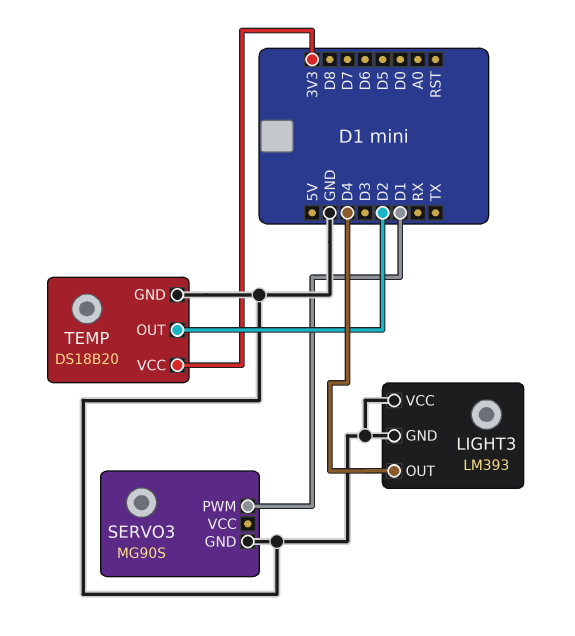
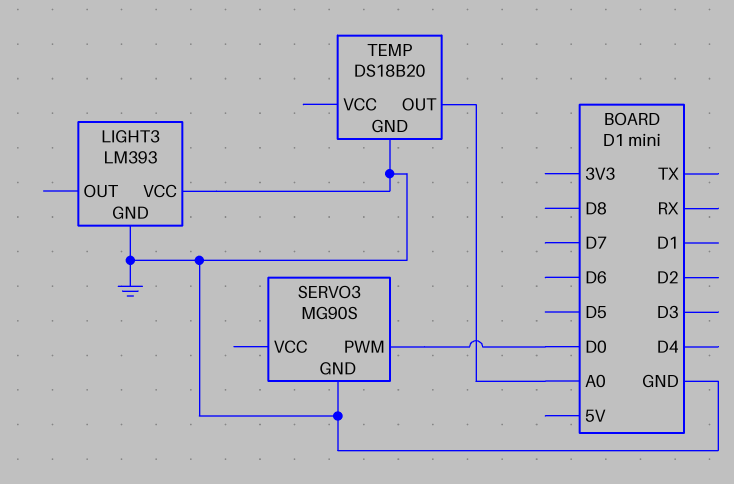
LIGHT3 pin OUT: D4 -> none
SERVO3 pin PWM: D1 -> D0
TEMP pin OUT: D2 -> A0
TEMP pin VCC: 3V3 -> none

